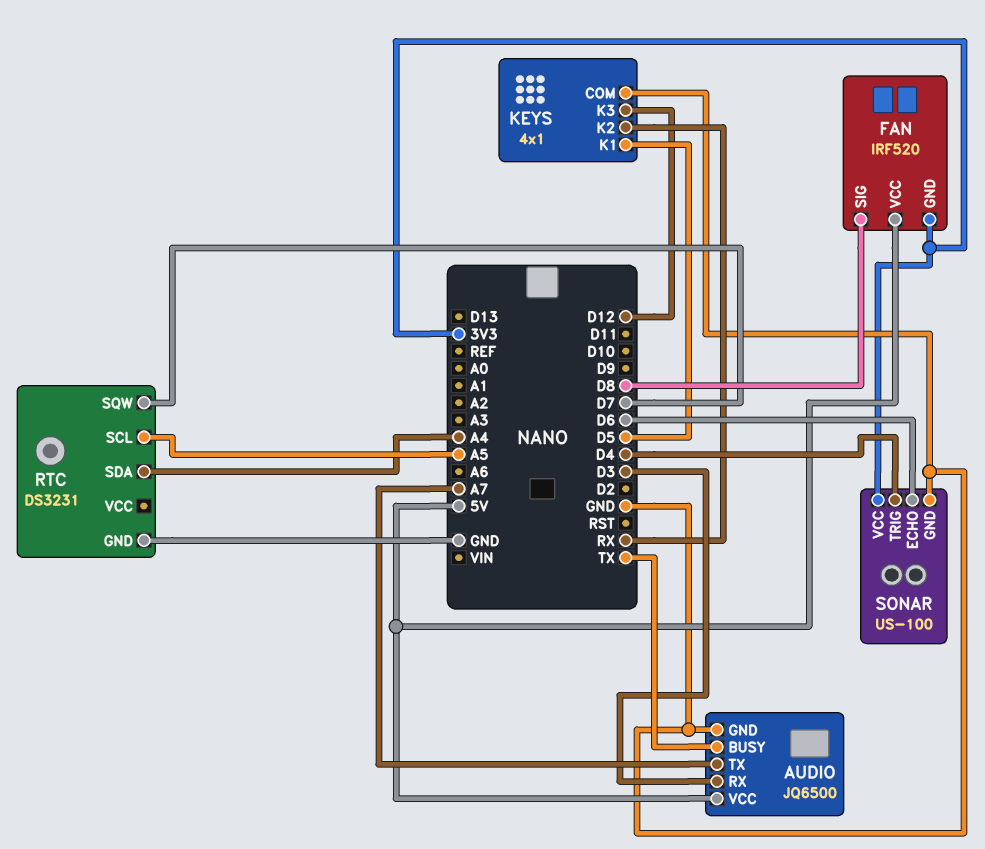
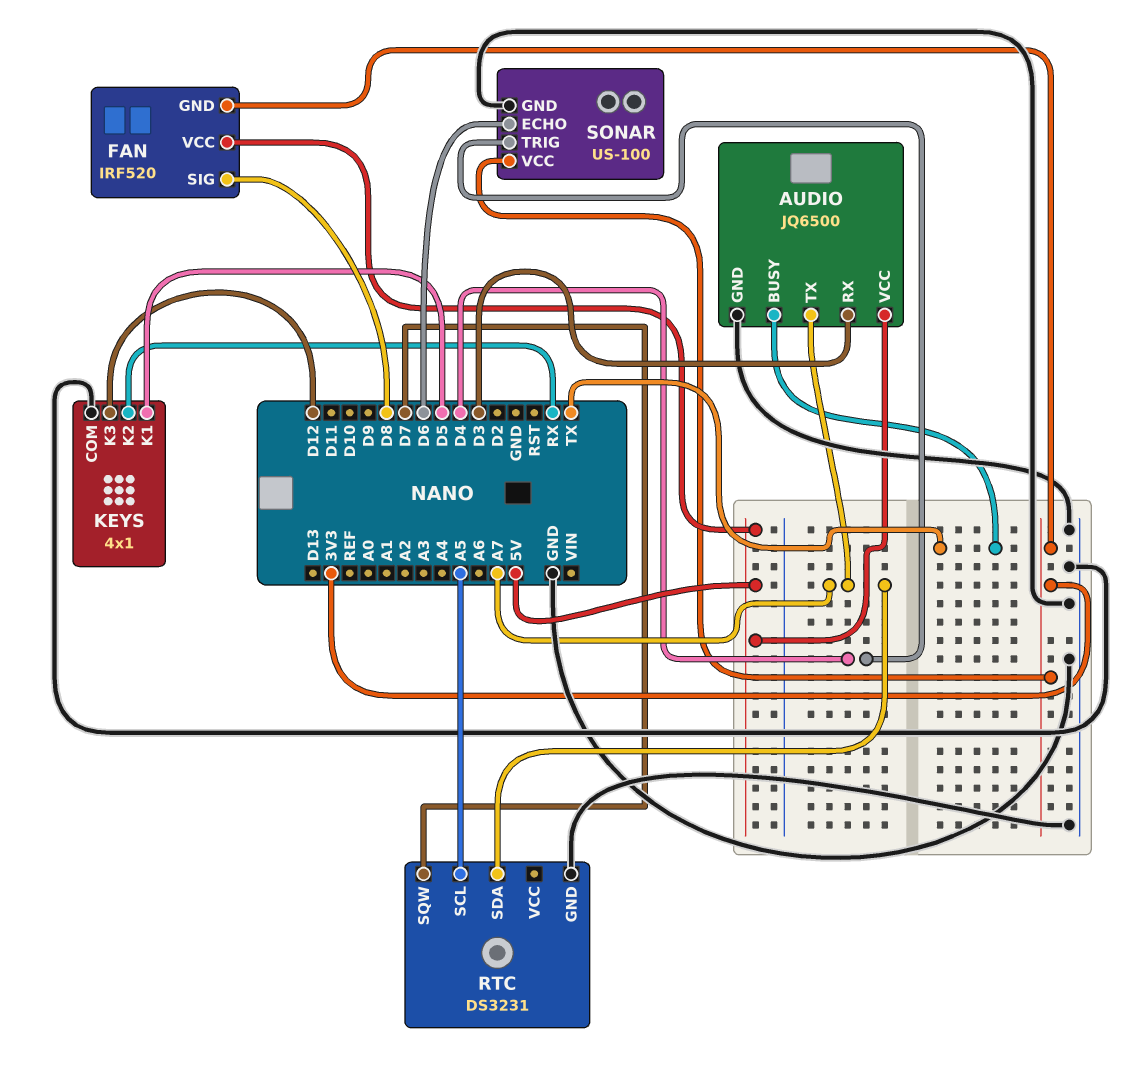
RTC pin SDA: A4 -> A7

